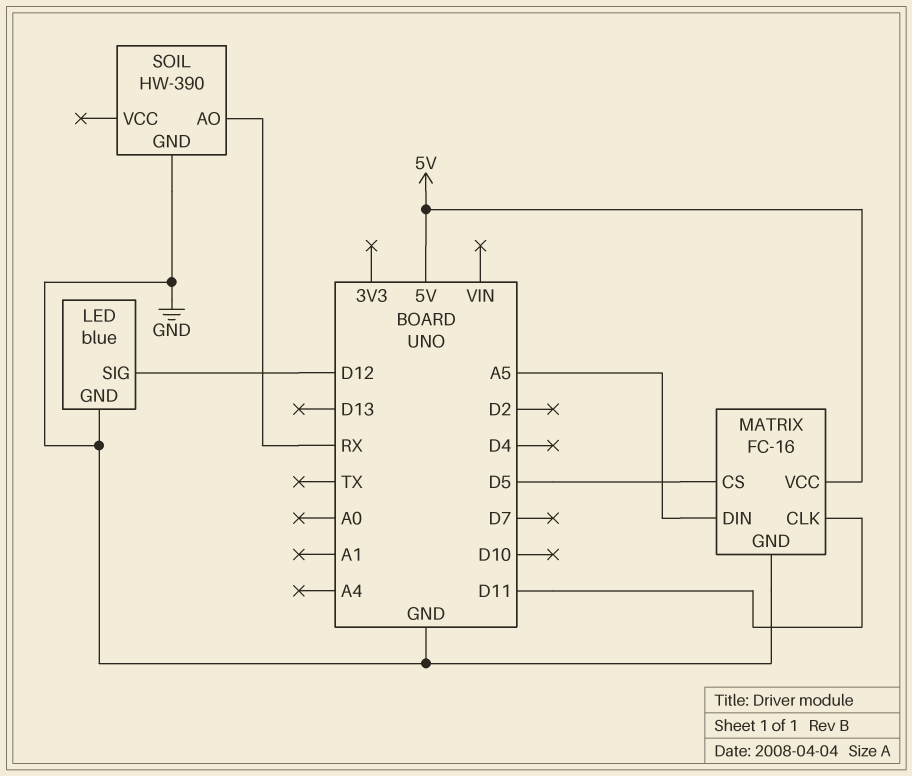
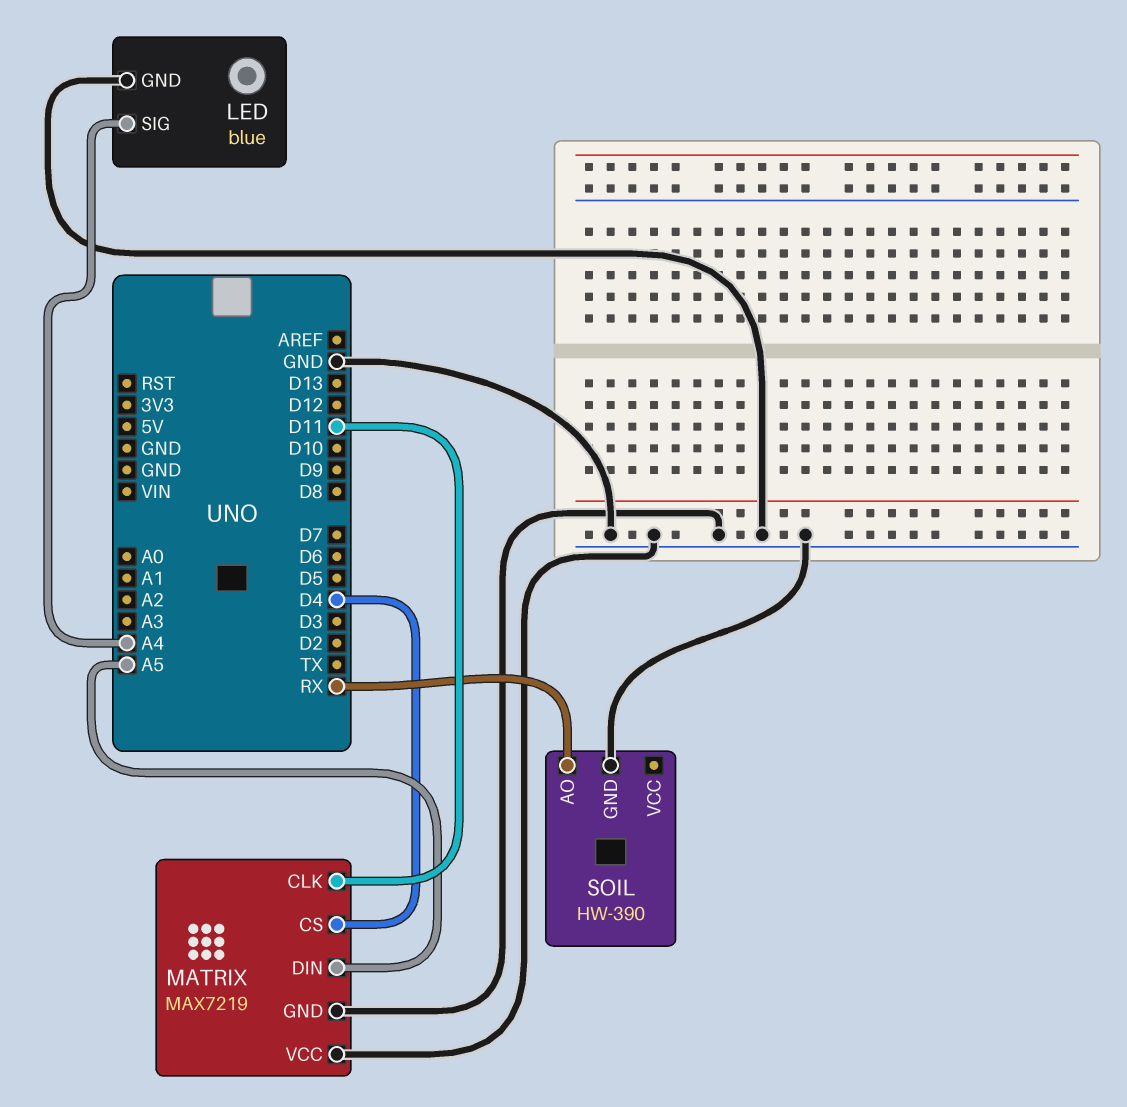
LED pin SIG: D12 -> A4
MATRIX: FC-16 -> MAX7219
MATRIX pin CS: D5 -> D4
MATRIX pin VCC: 5V -> GND

